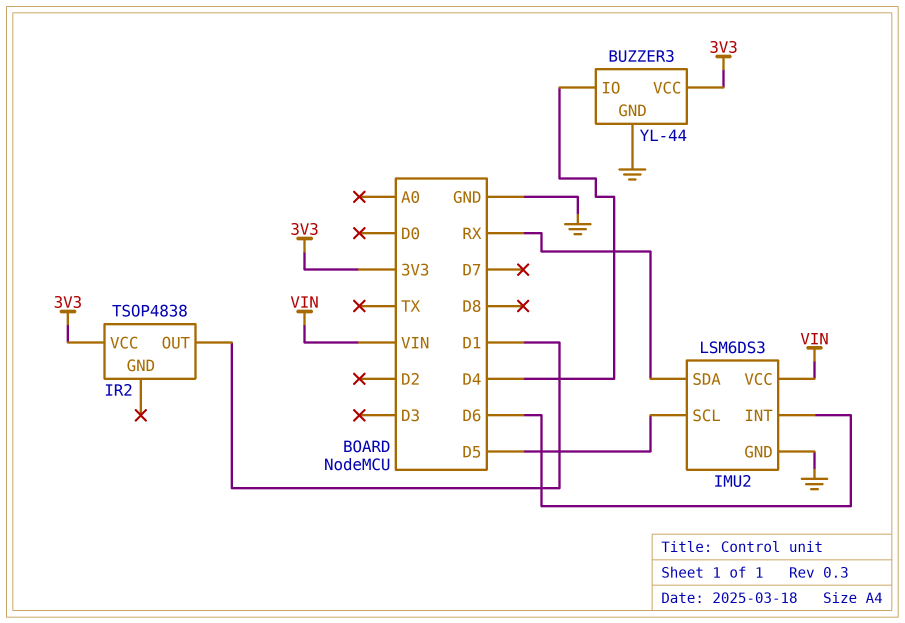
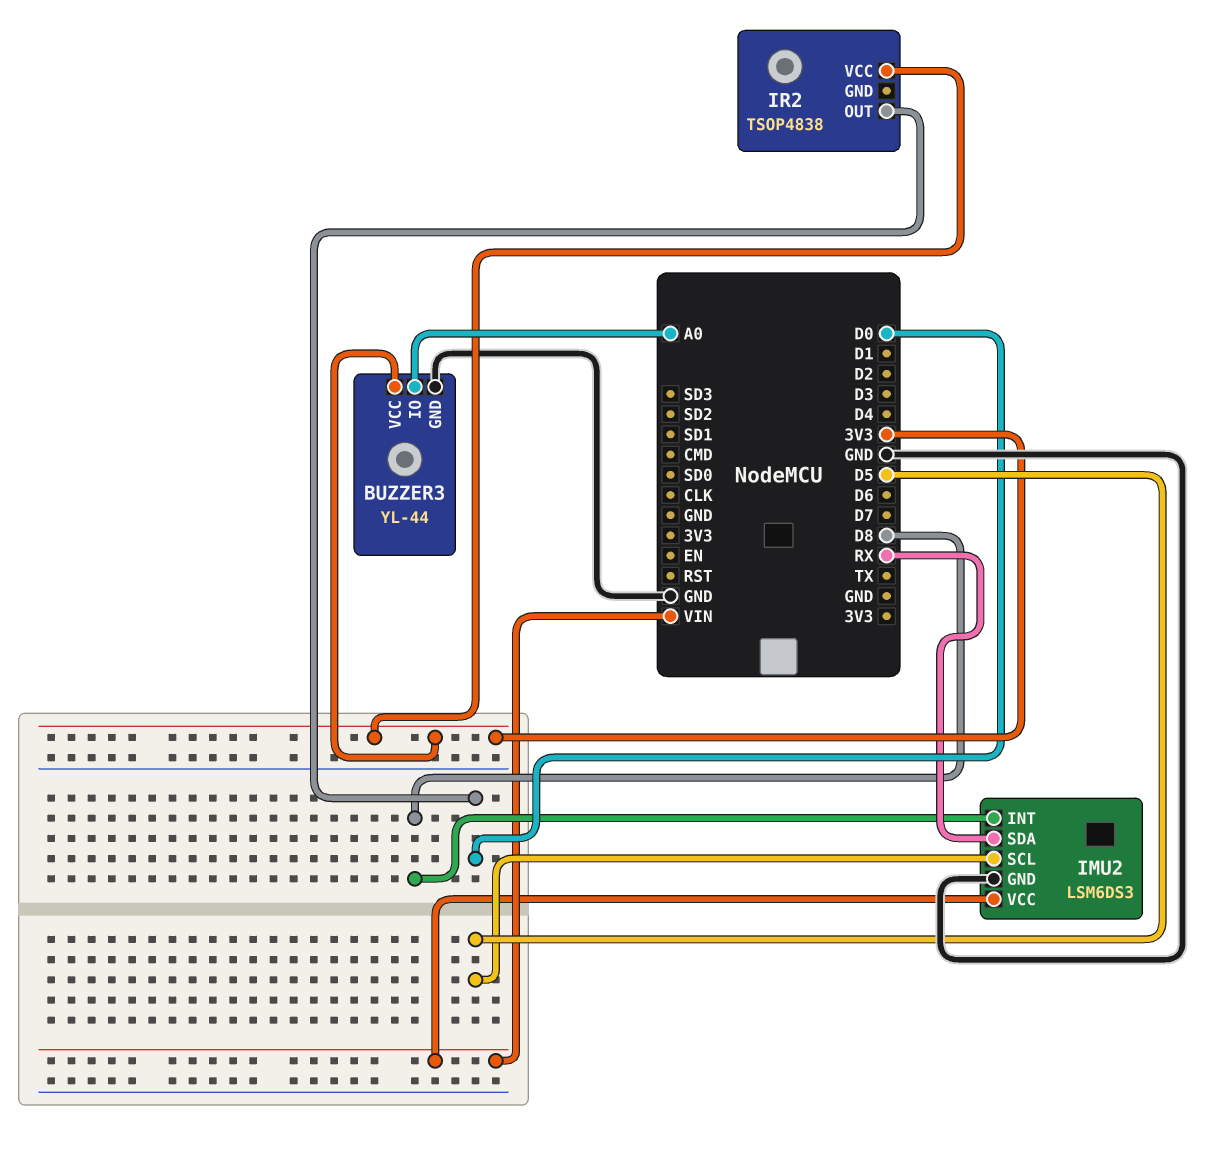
BUZZER3 pin IO: D4 -> A0
IMU2 pin INT: D6 -> D8
IR2 pin OUT: D1 -> D0

